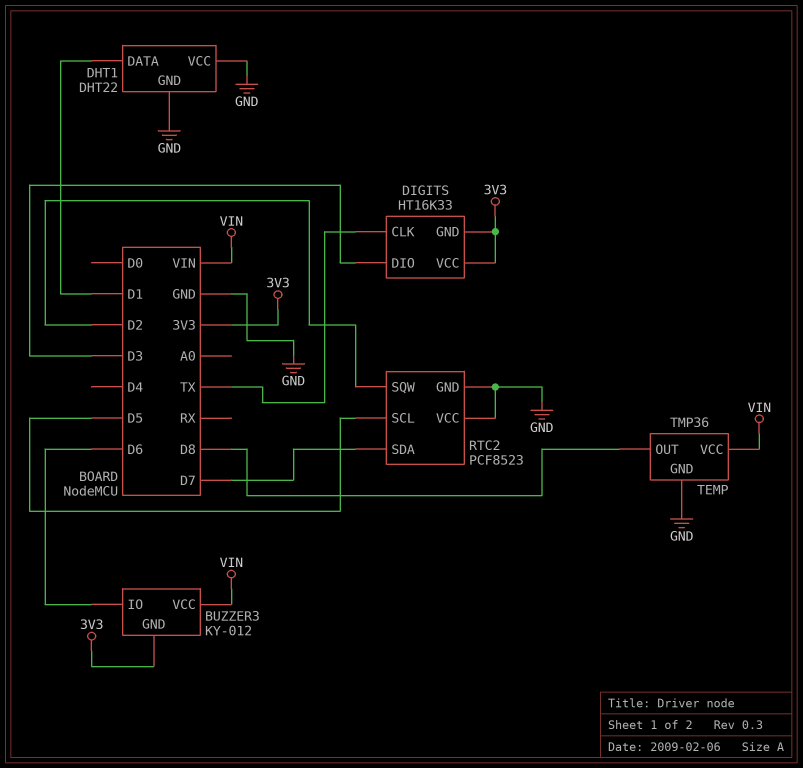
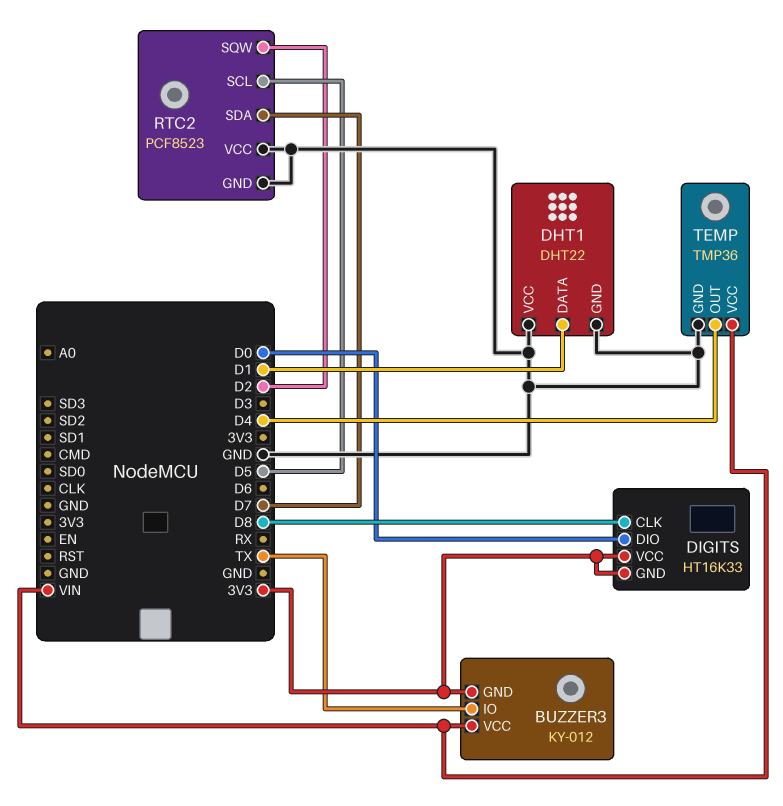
BUZZER3 pin IO: D6 -> TX
DIGITS pin CLK: TX -> D8
DIGITS pin DIO: D3 -> D0
TEMP pin OUT: D8 -> D4

